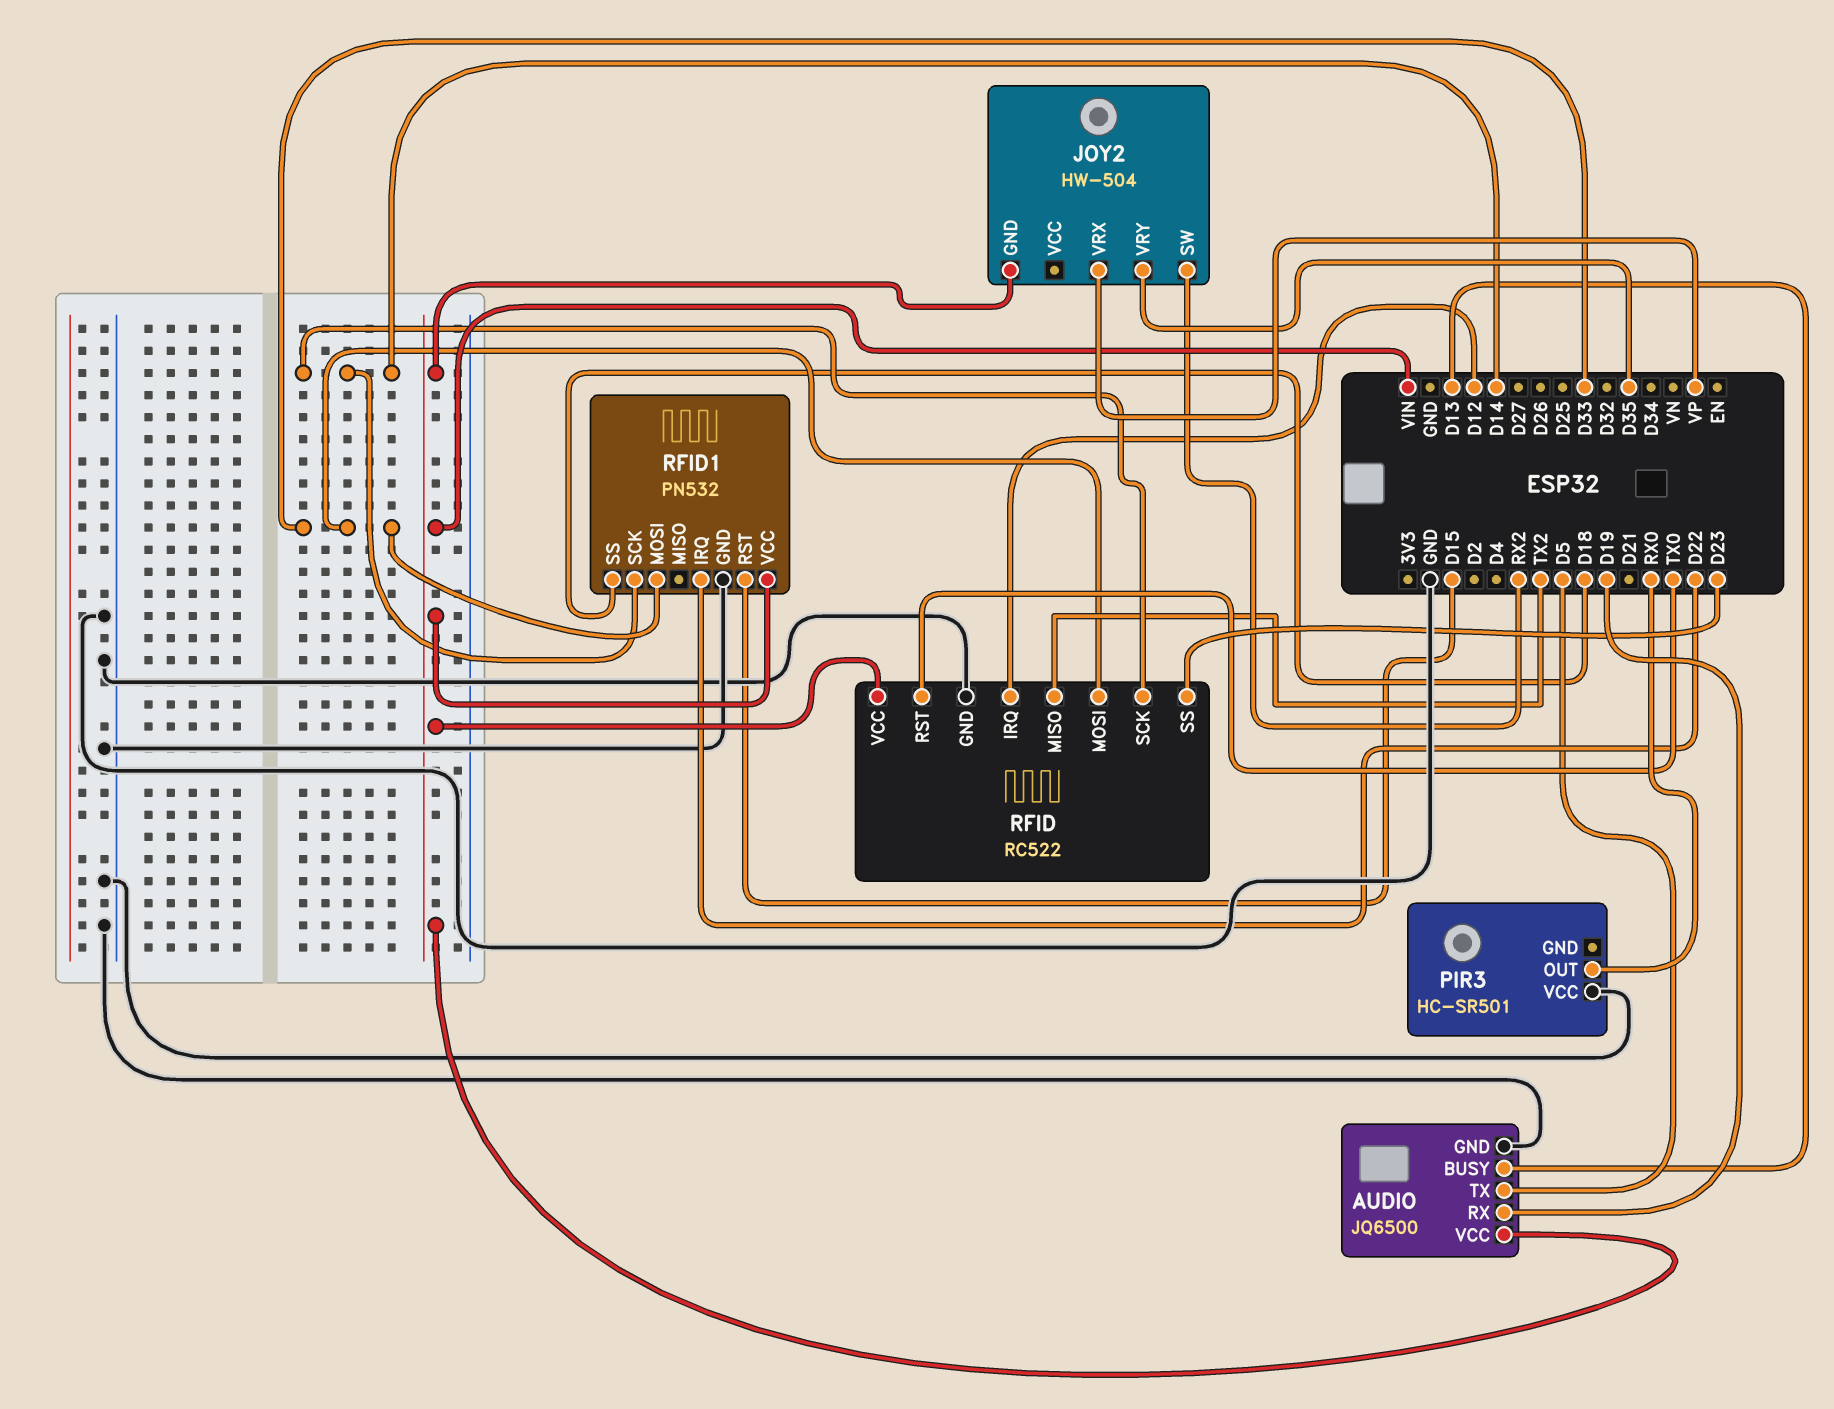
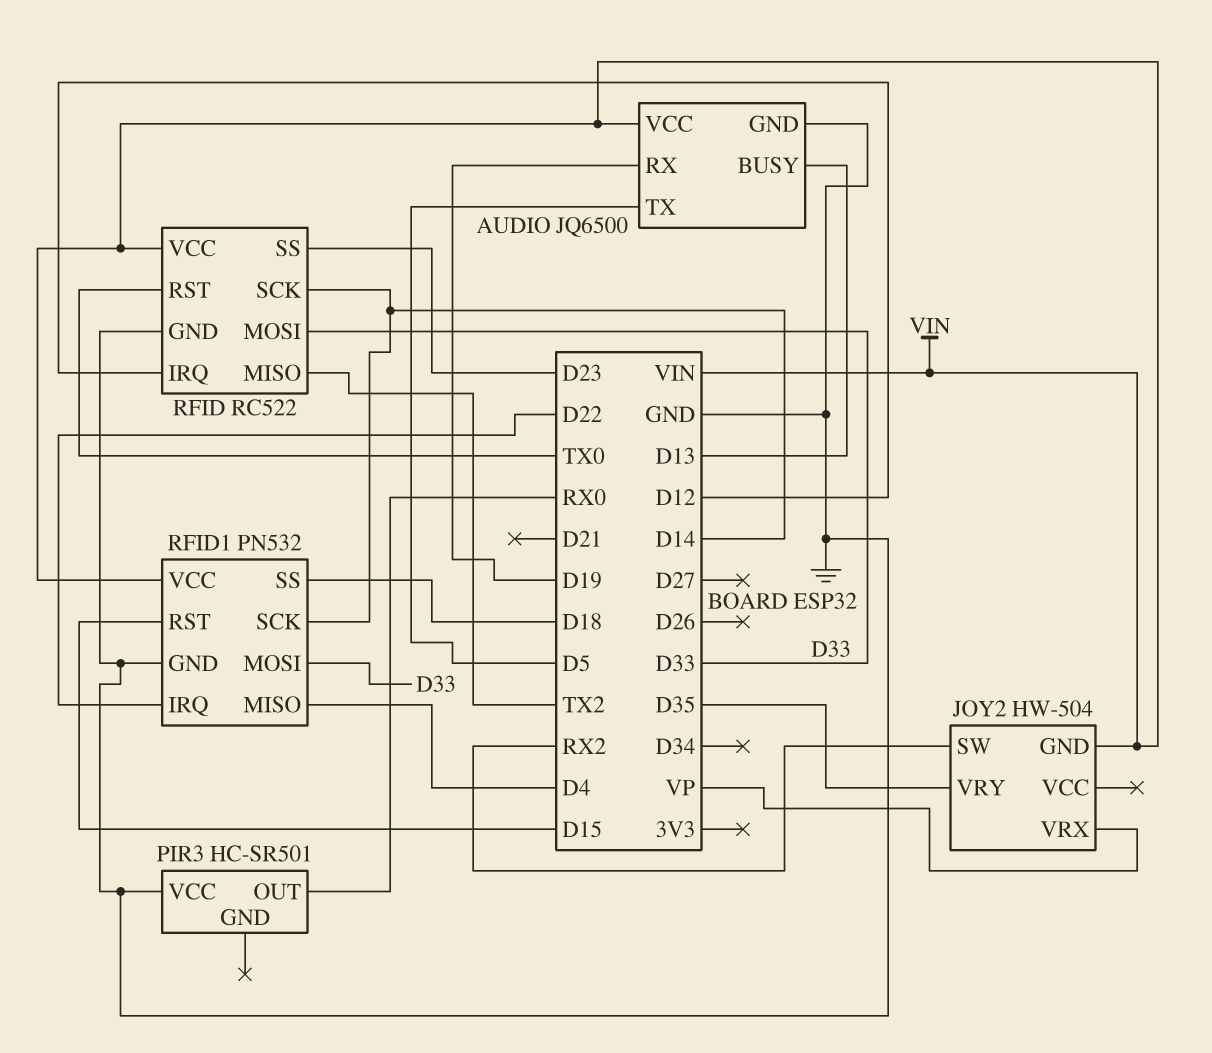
RFID1 pin MISO: none -> D4

